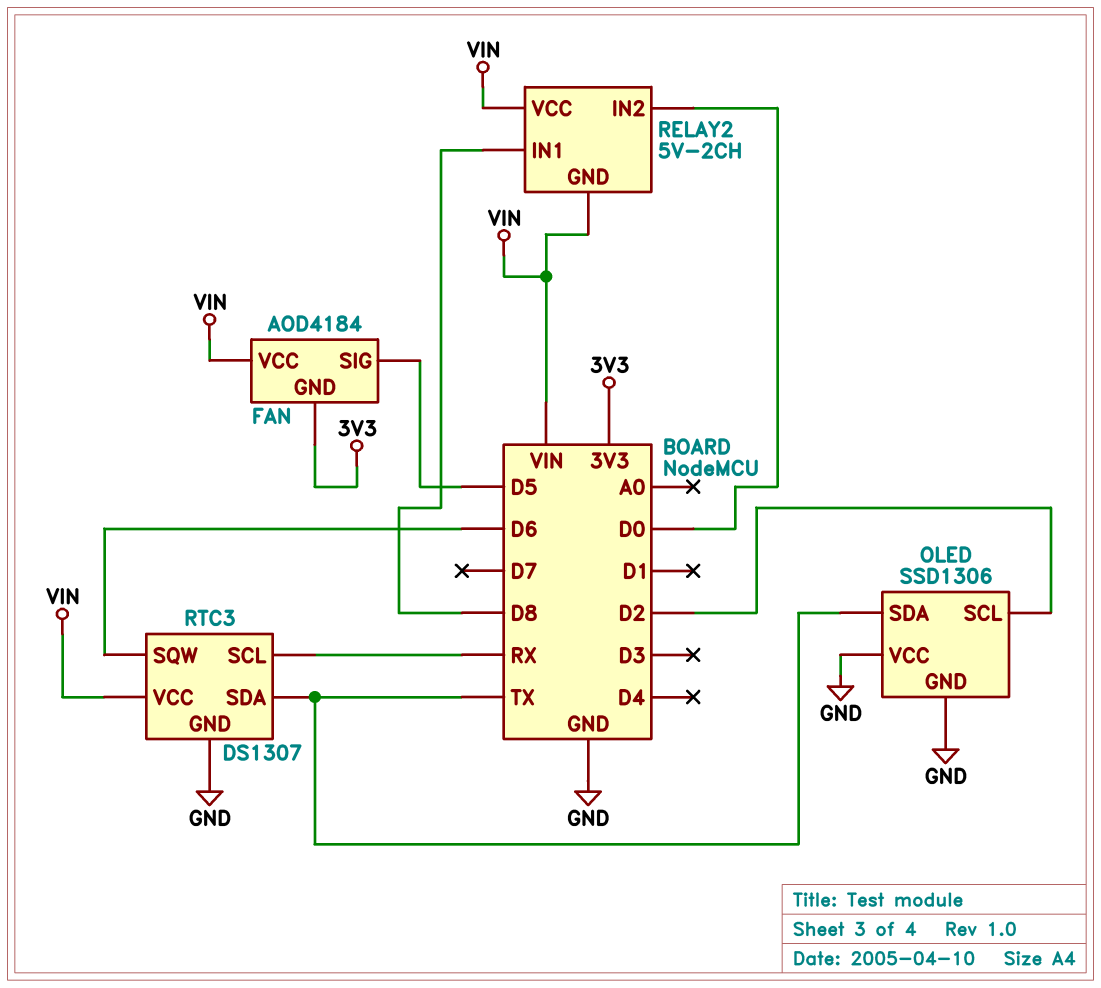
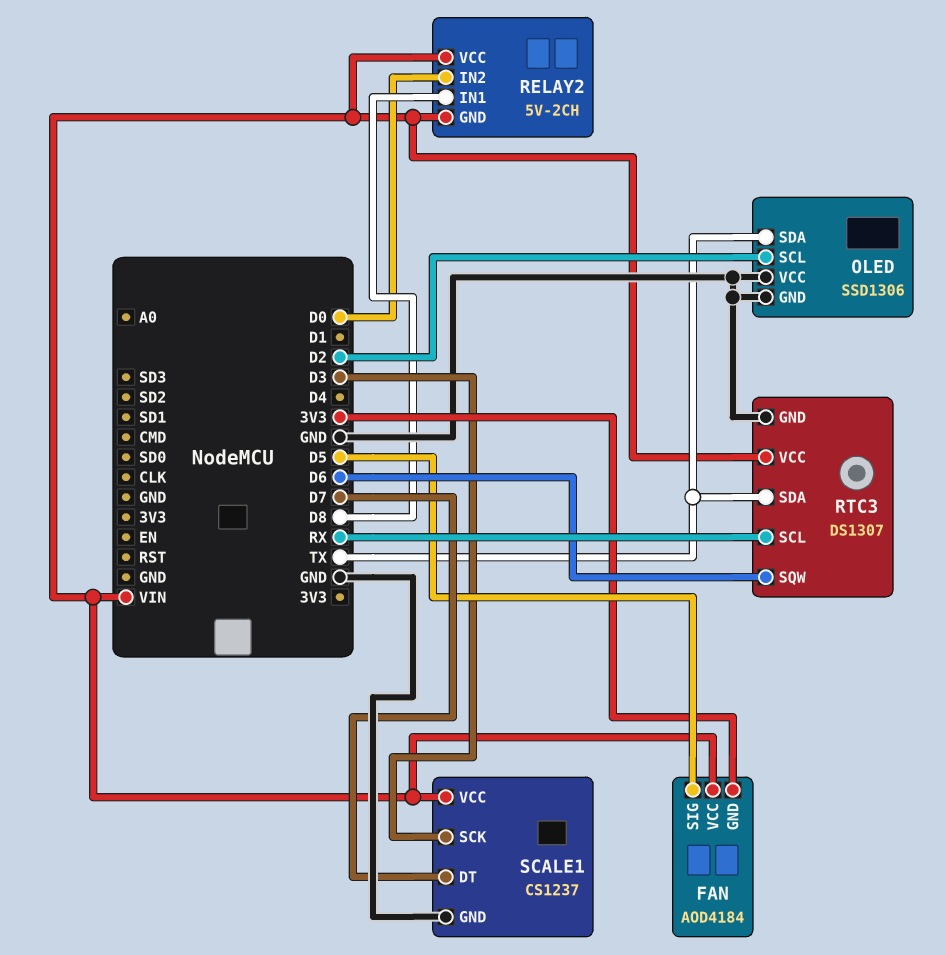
SCALE1: none -> CS1237
SCALE1 pin DT: none -> D7
SCALE1 pin GND: none -> GND
SCALE1 pin SCK: none -> D3
SCALE1 pin VCC: none -> VIN

